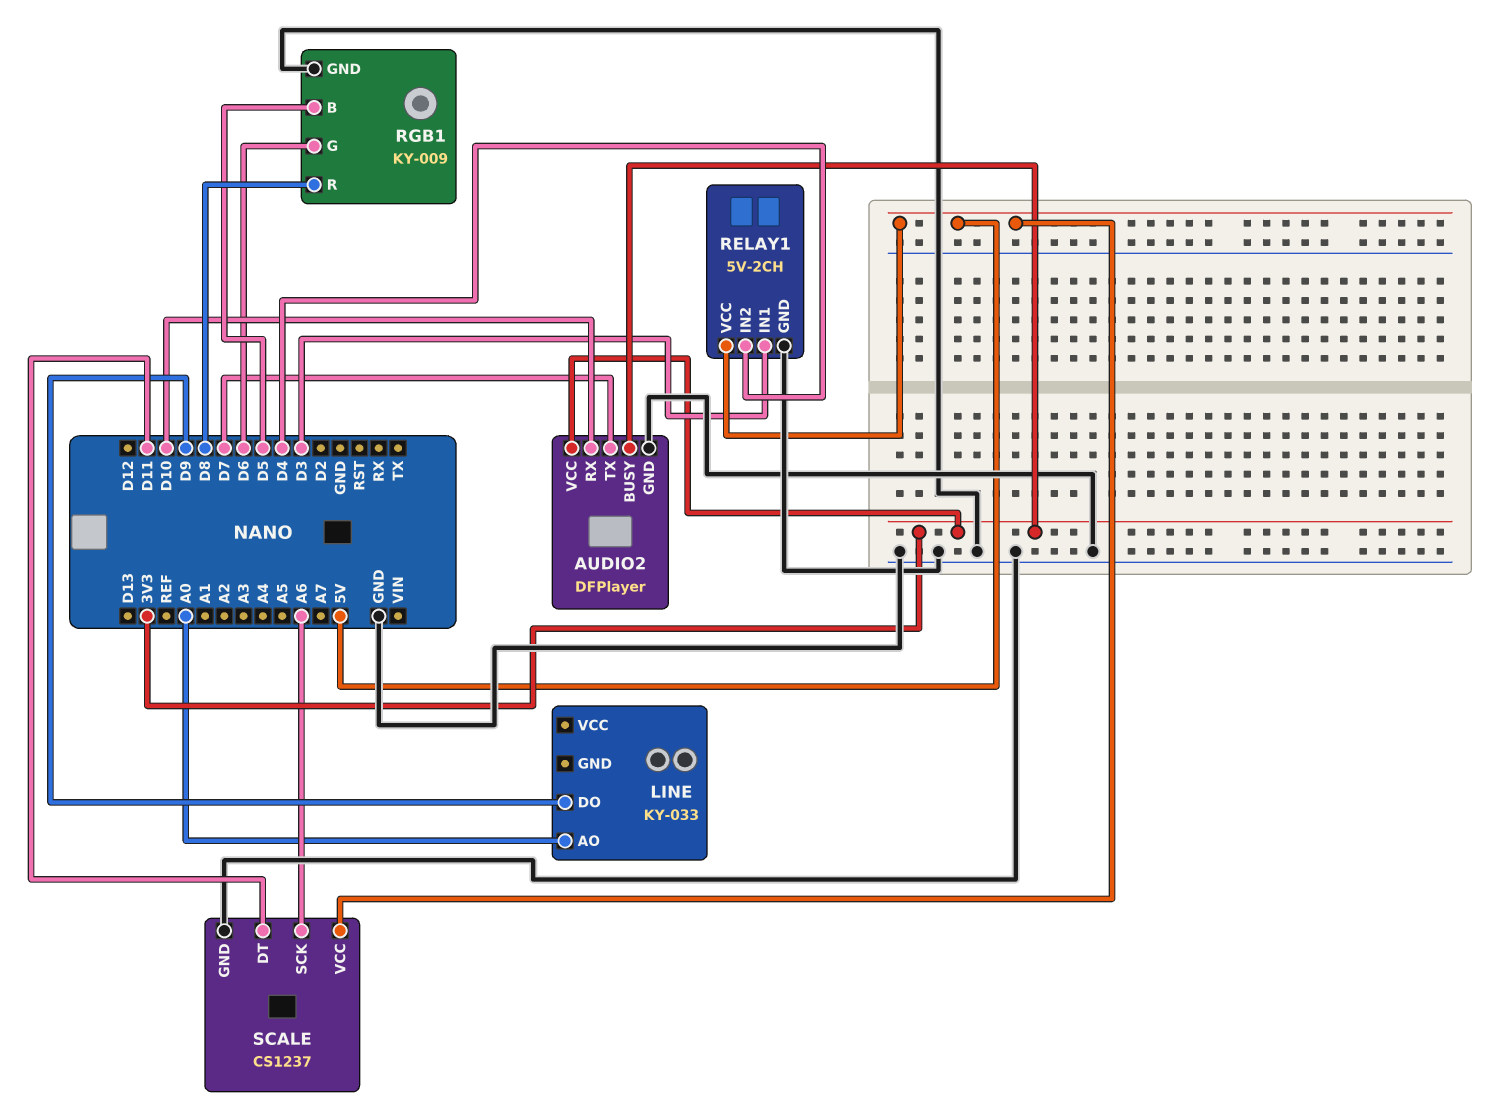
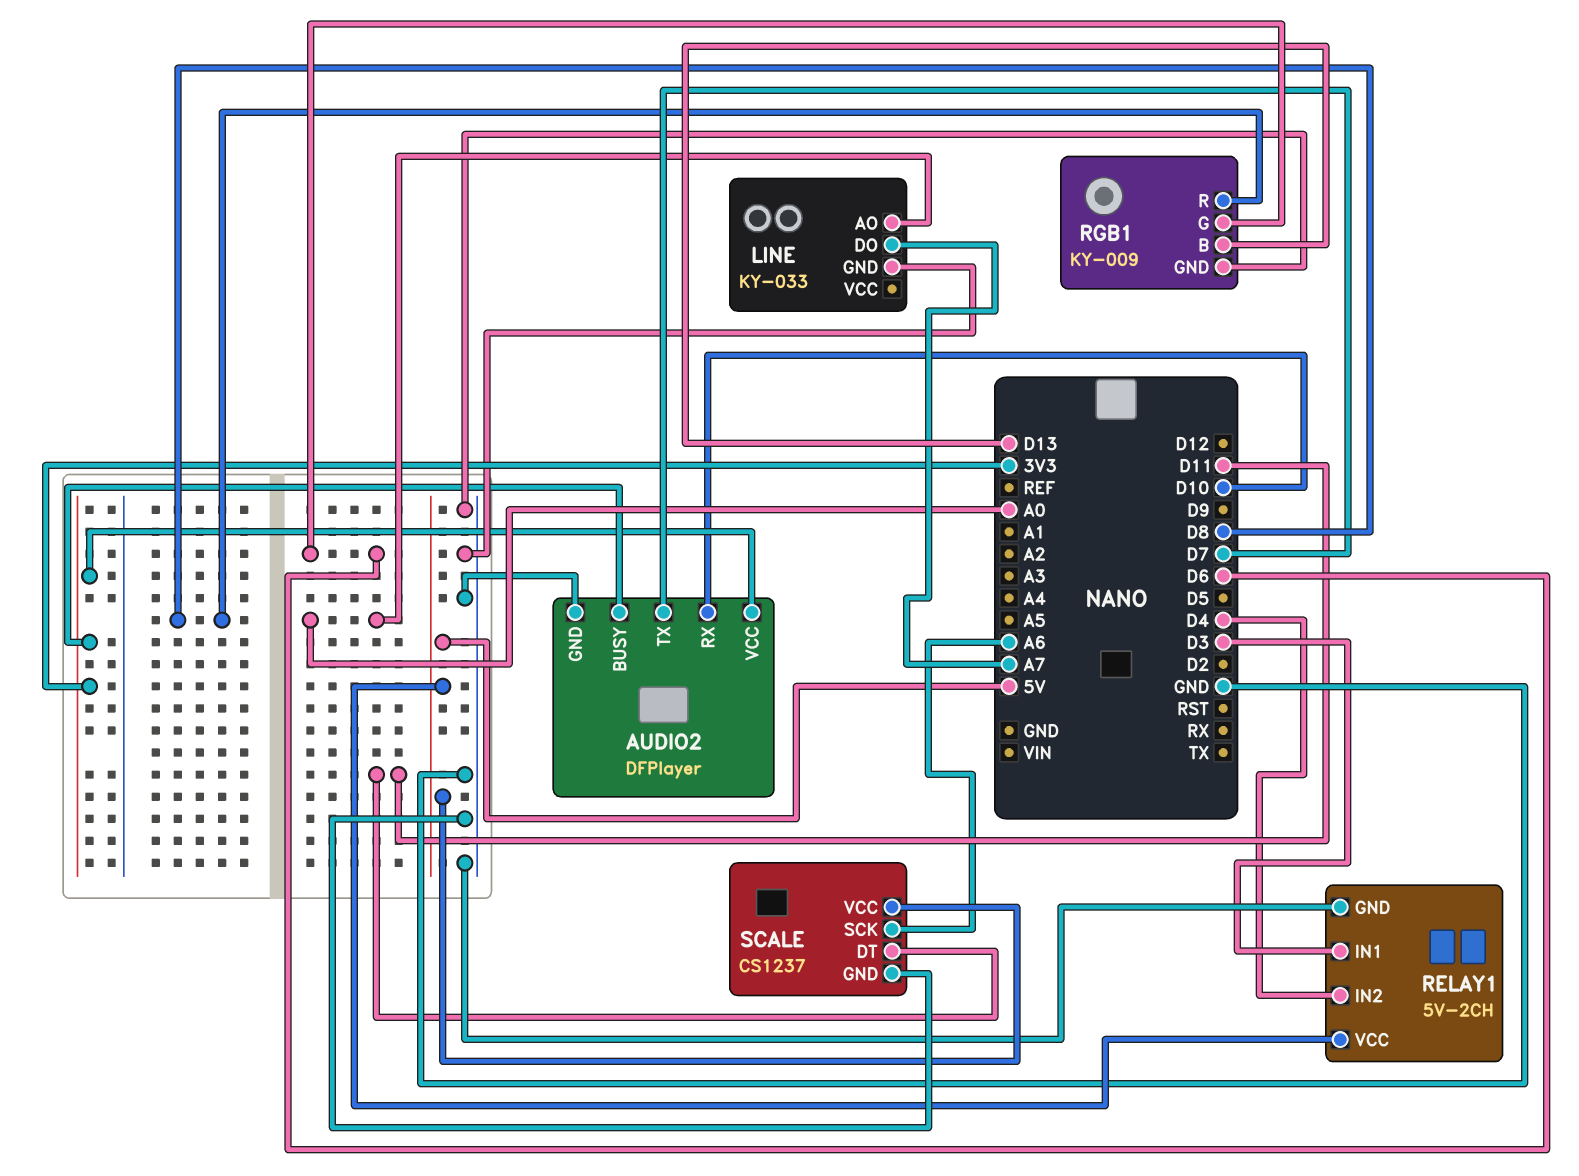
LINE pin DO: D9 -> A7
LINE pin GND: none -> GND
RGB1 pin B: D5 -> D13

